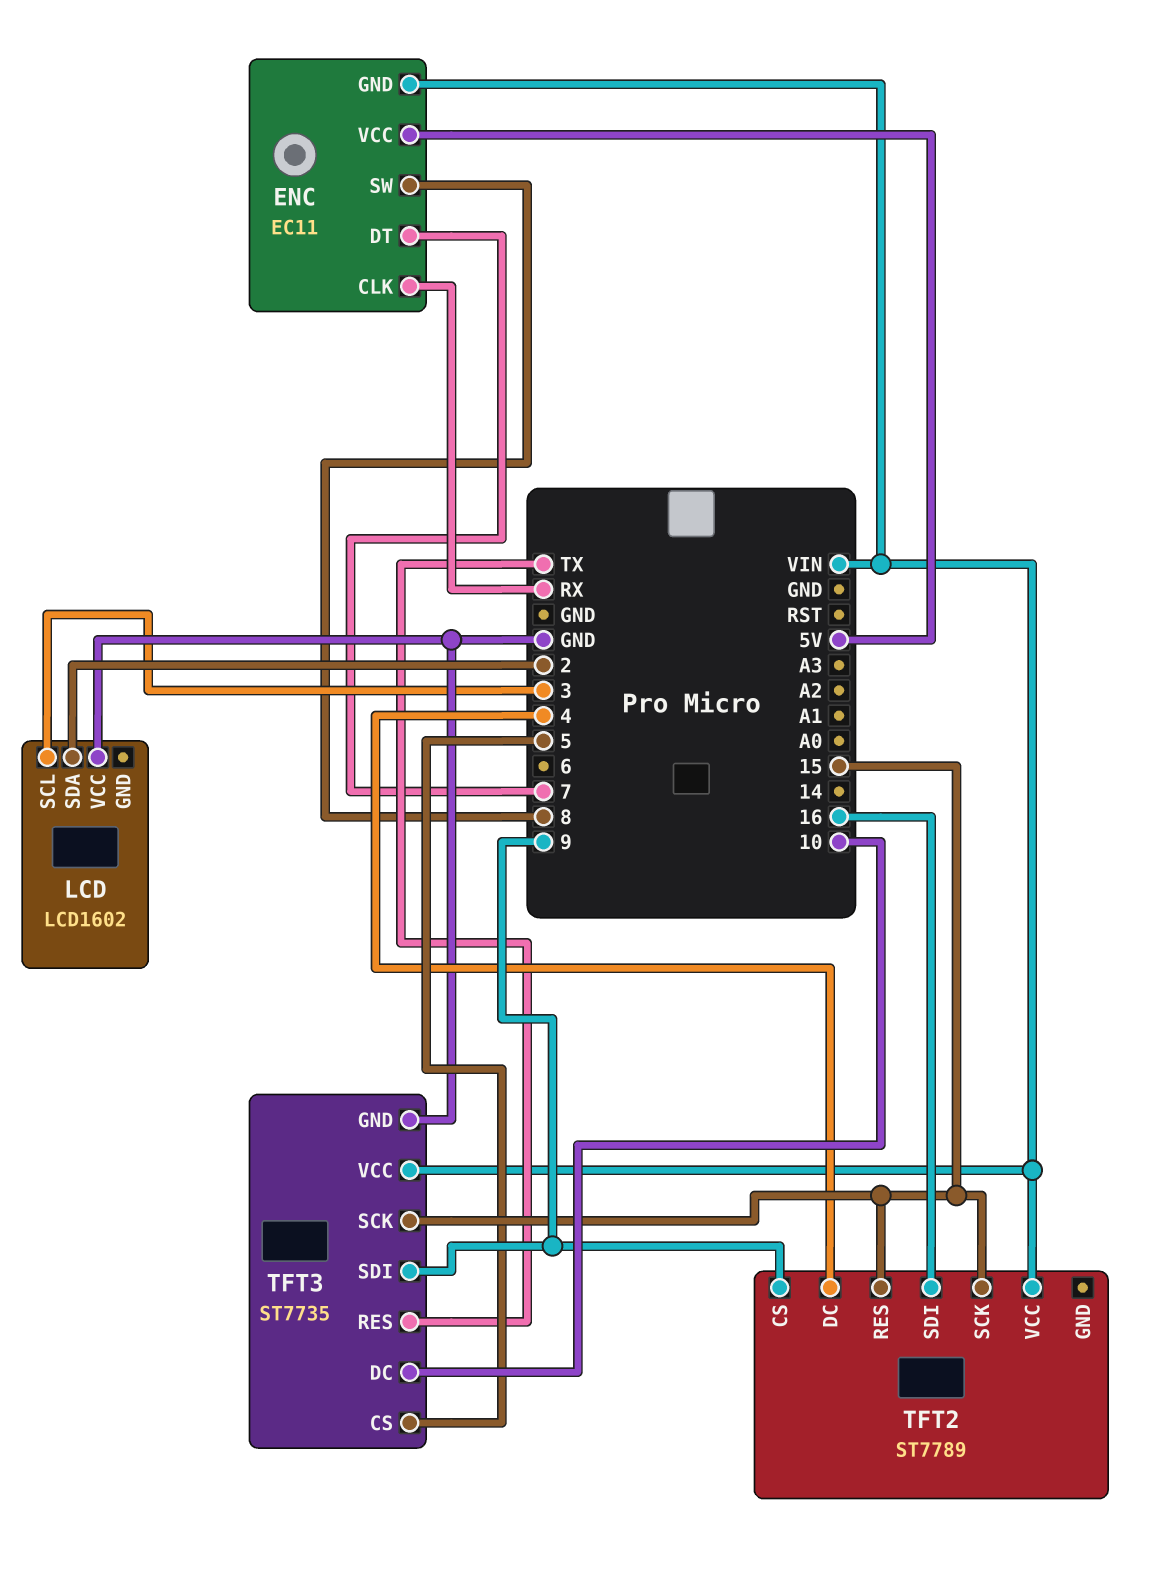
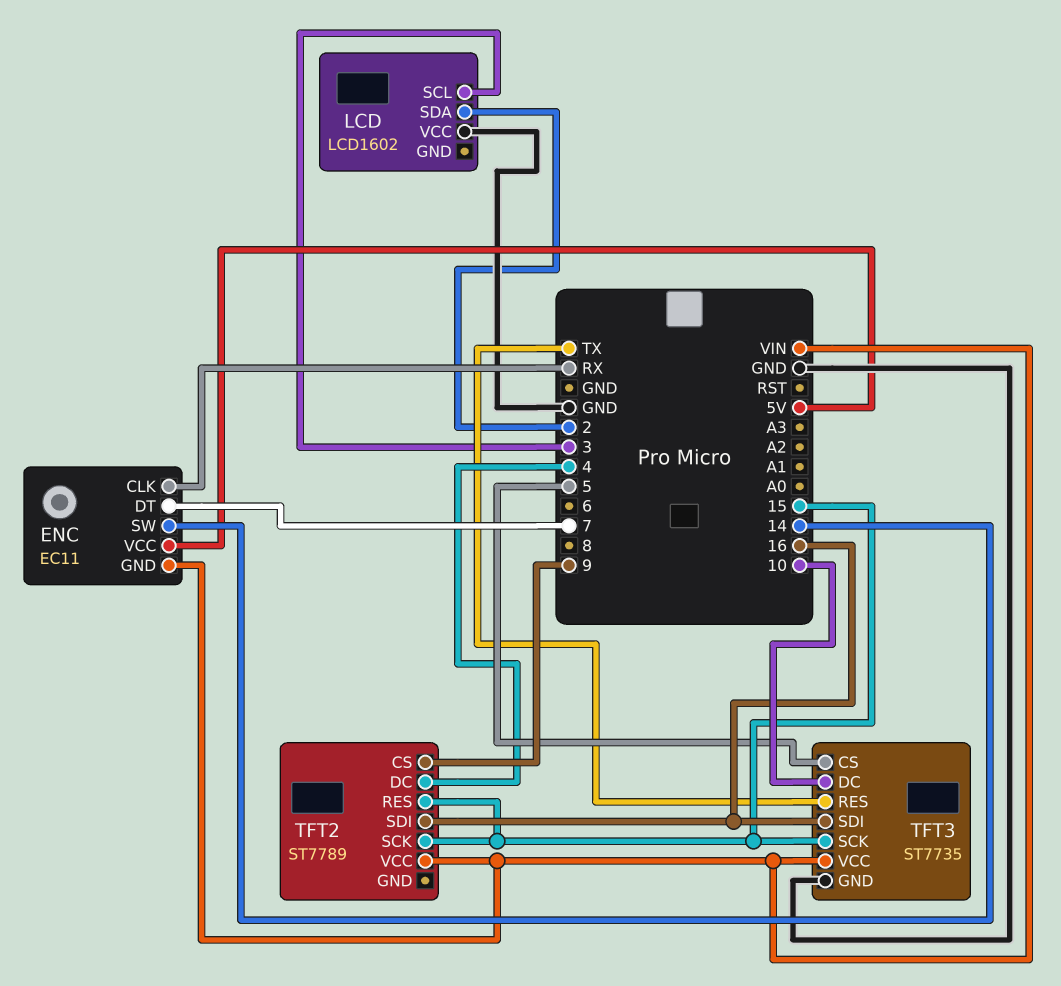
ENC pin SW: 8 -> 14
TFT3 pin SDI: 9 -> 16

